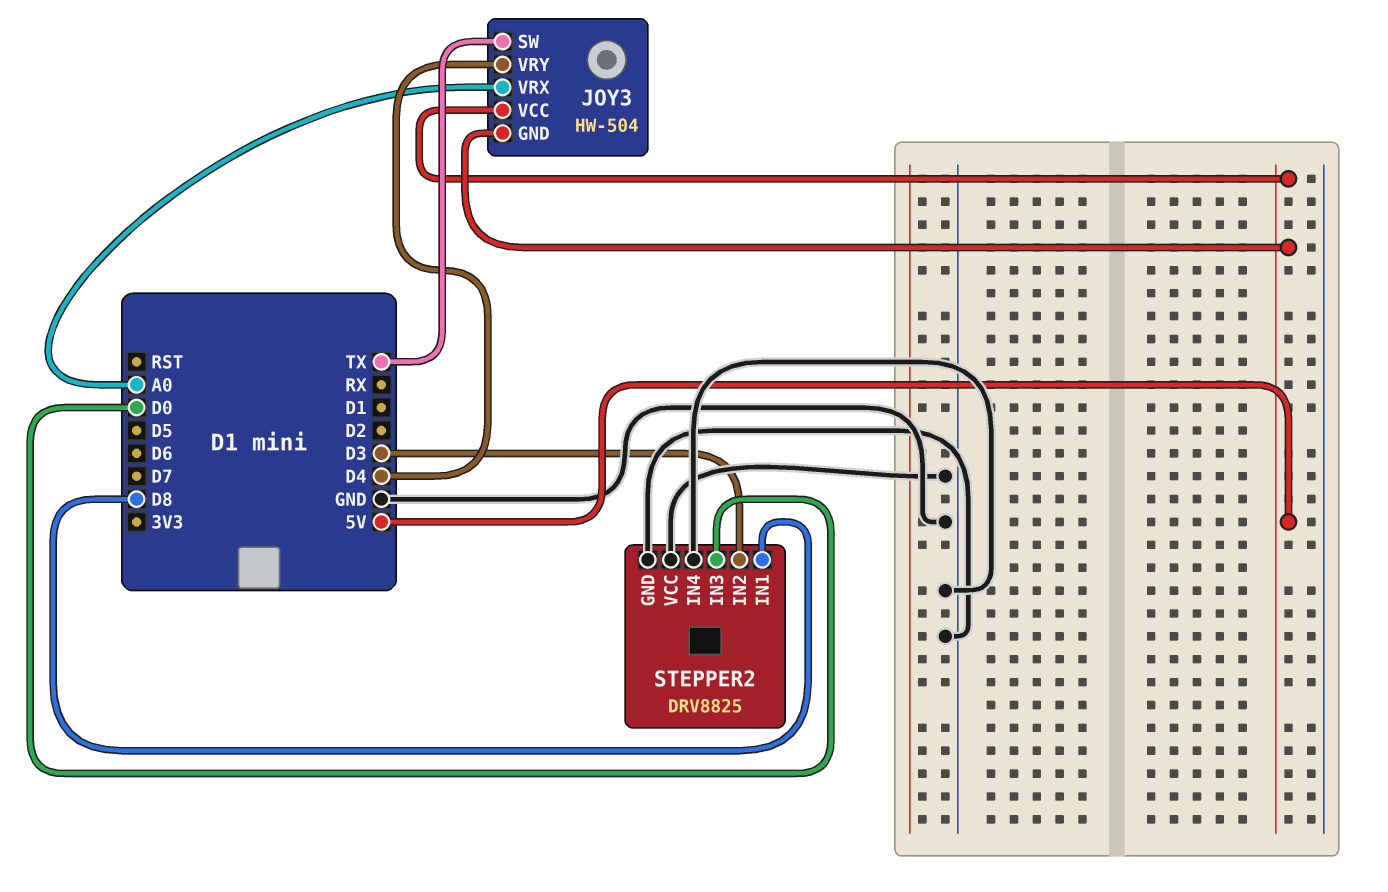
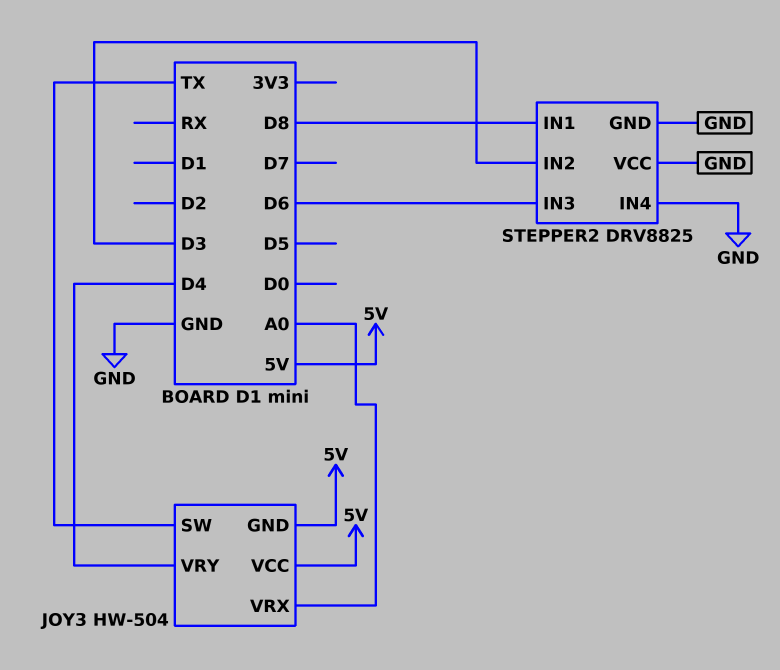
STEPPER2 pin IN3: D0 -> D6

